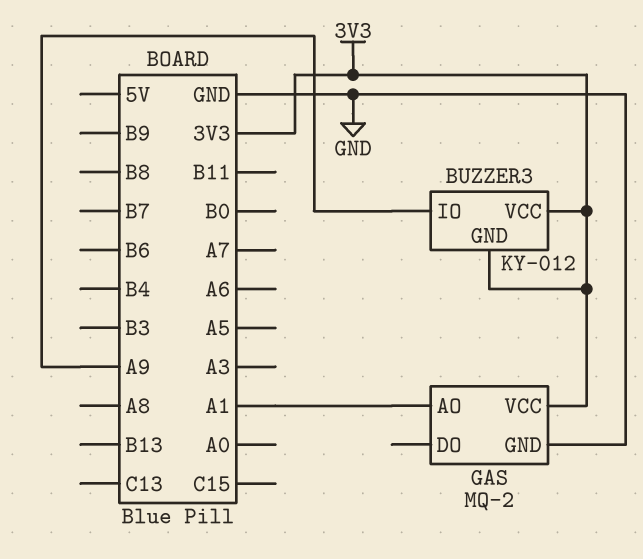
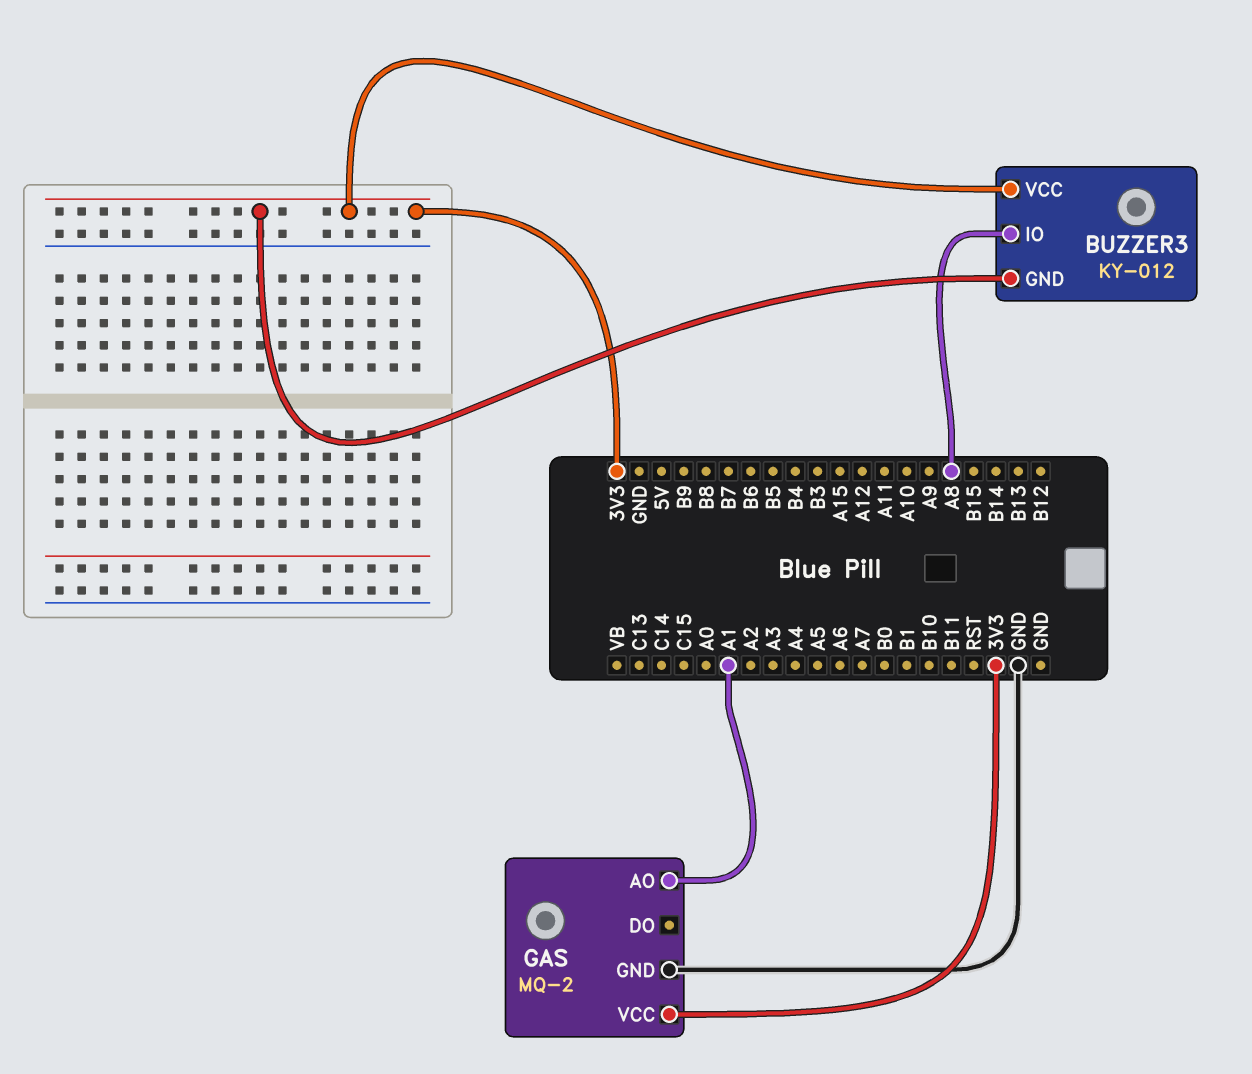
BUZZER3 pin IO: A9 -> A8

